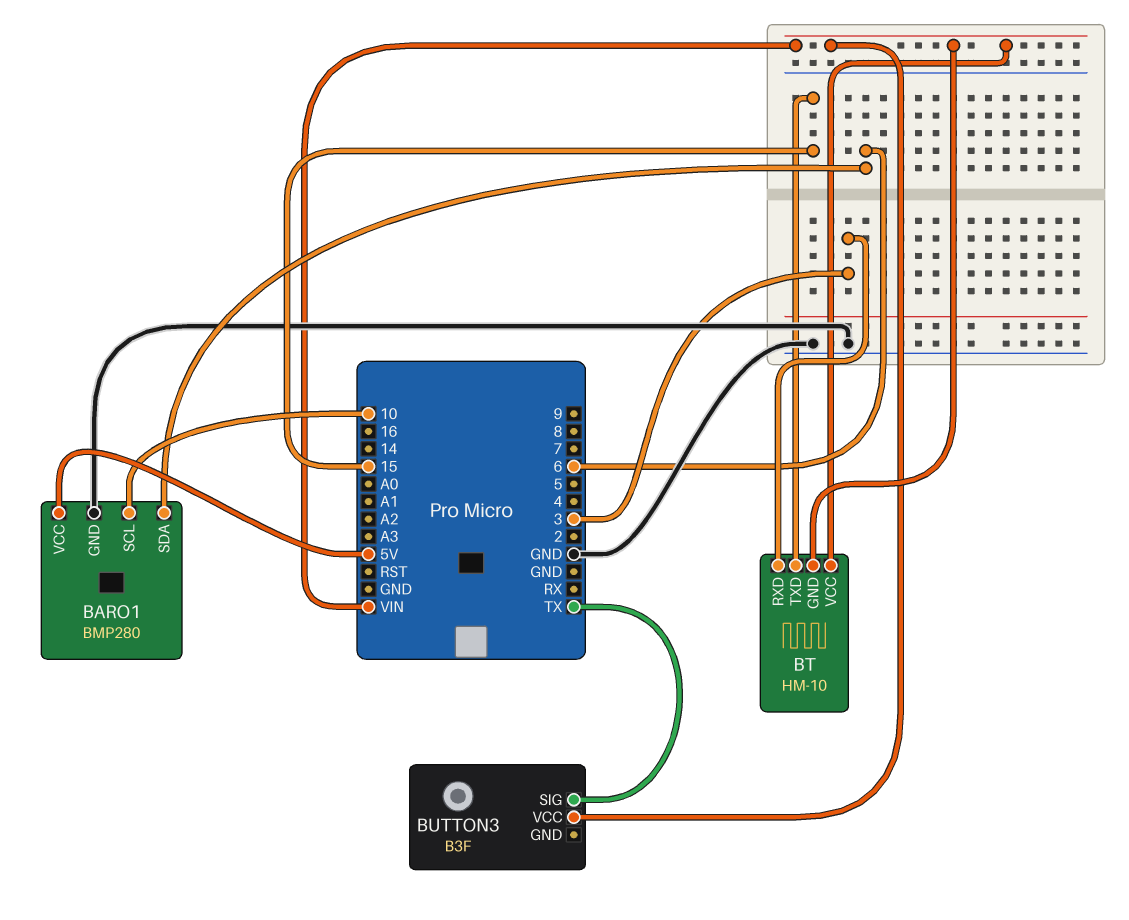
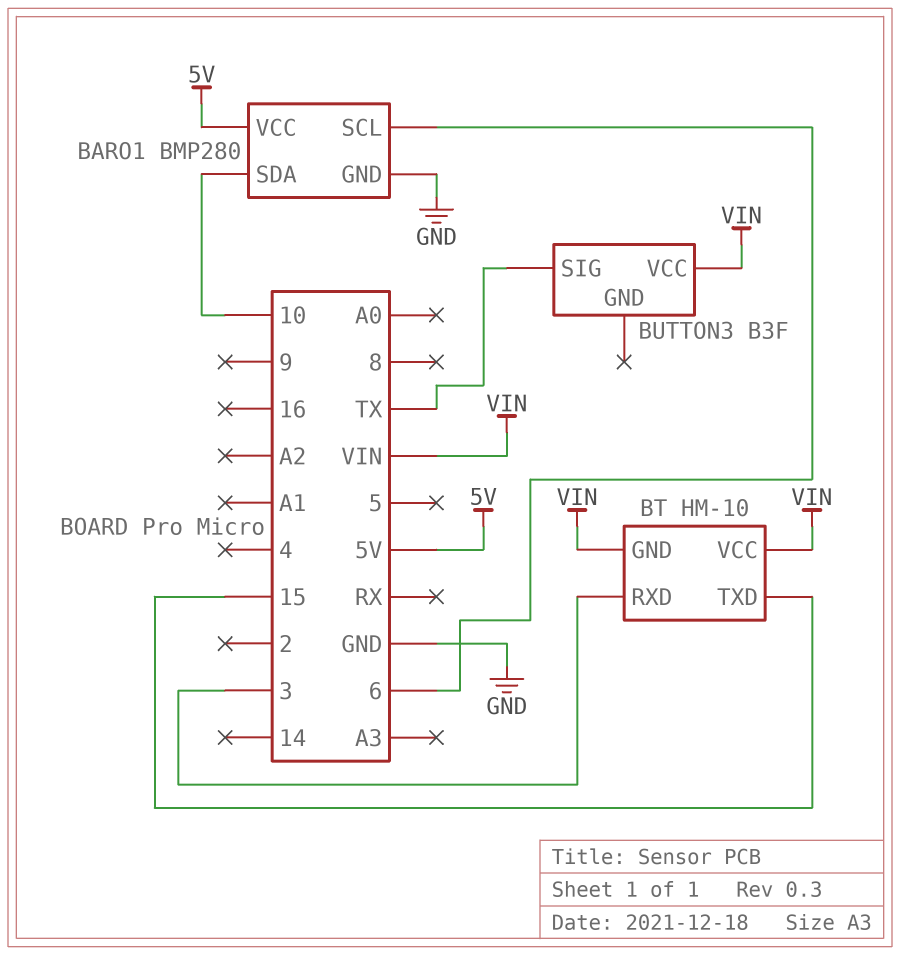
BARO1 pin SCL: 10 -> 6
BARO1 pin SDA: 6 -> 10

